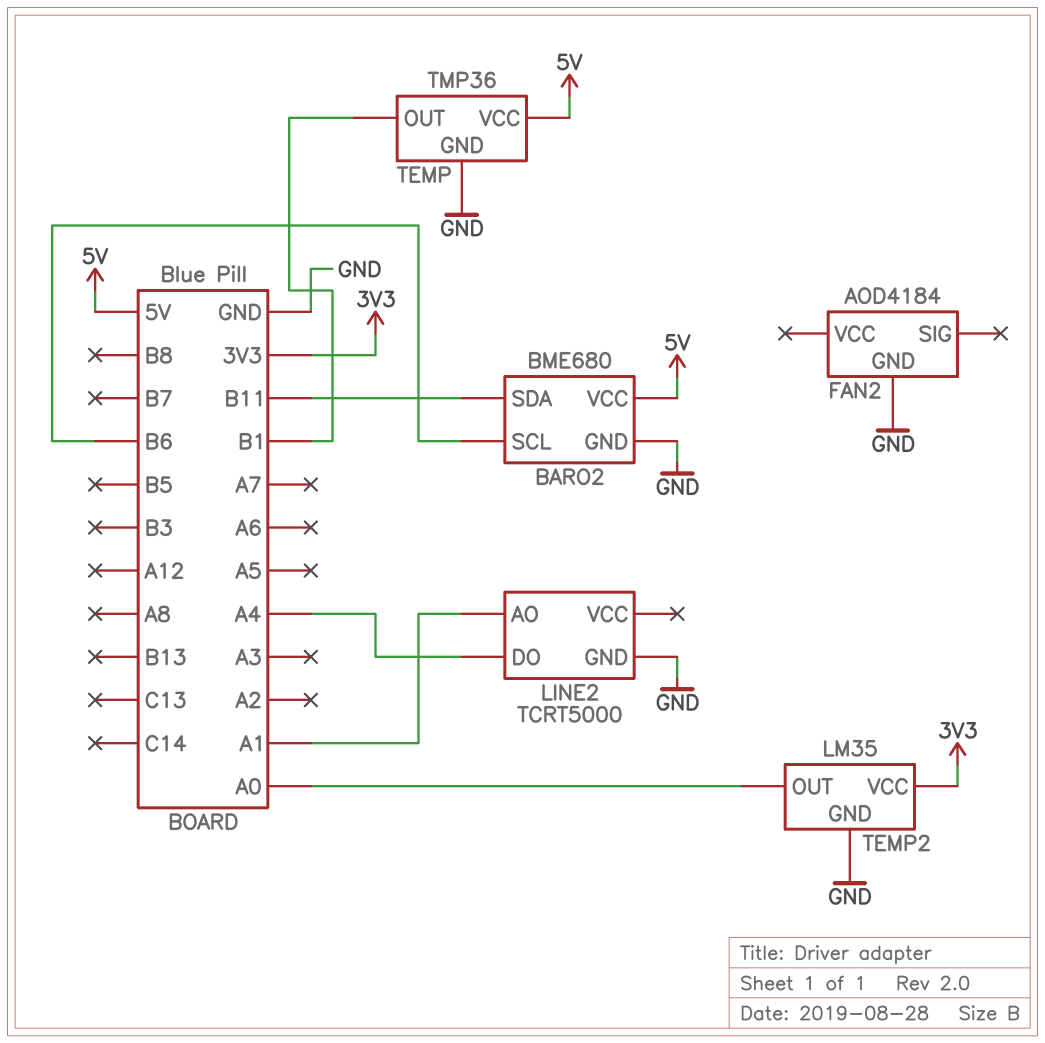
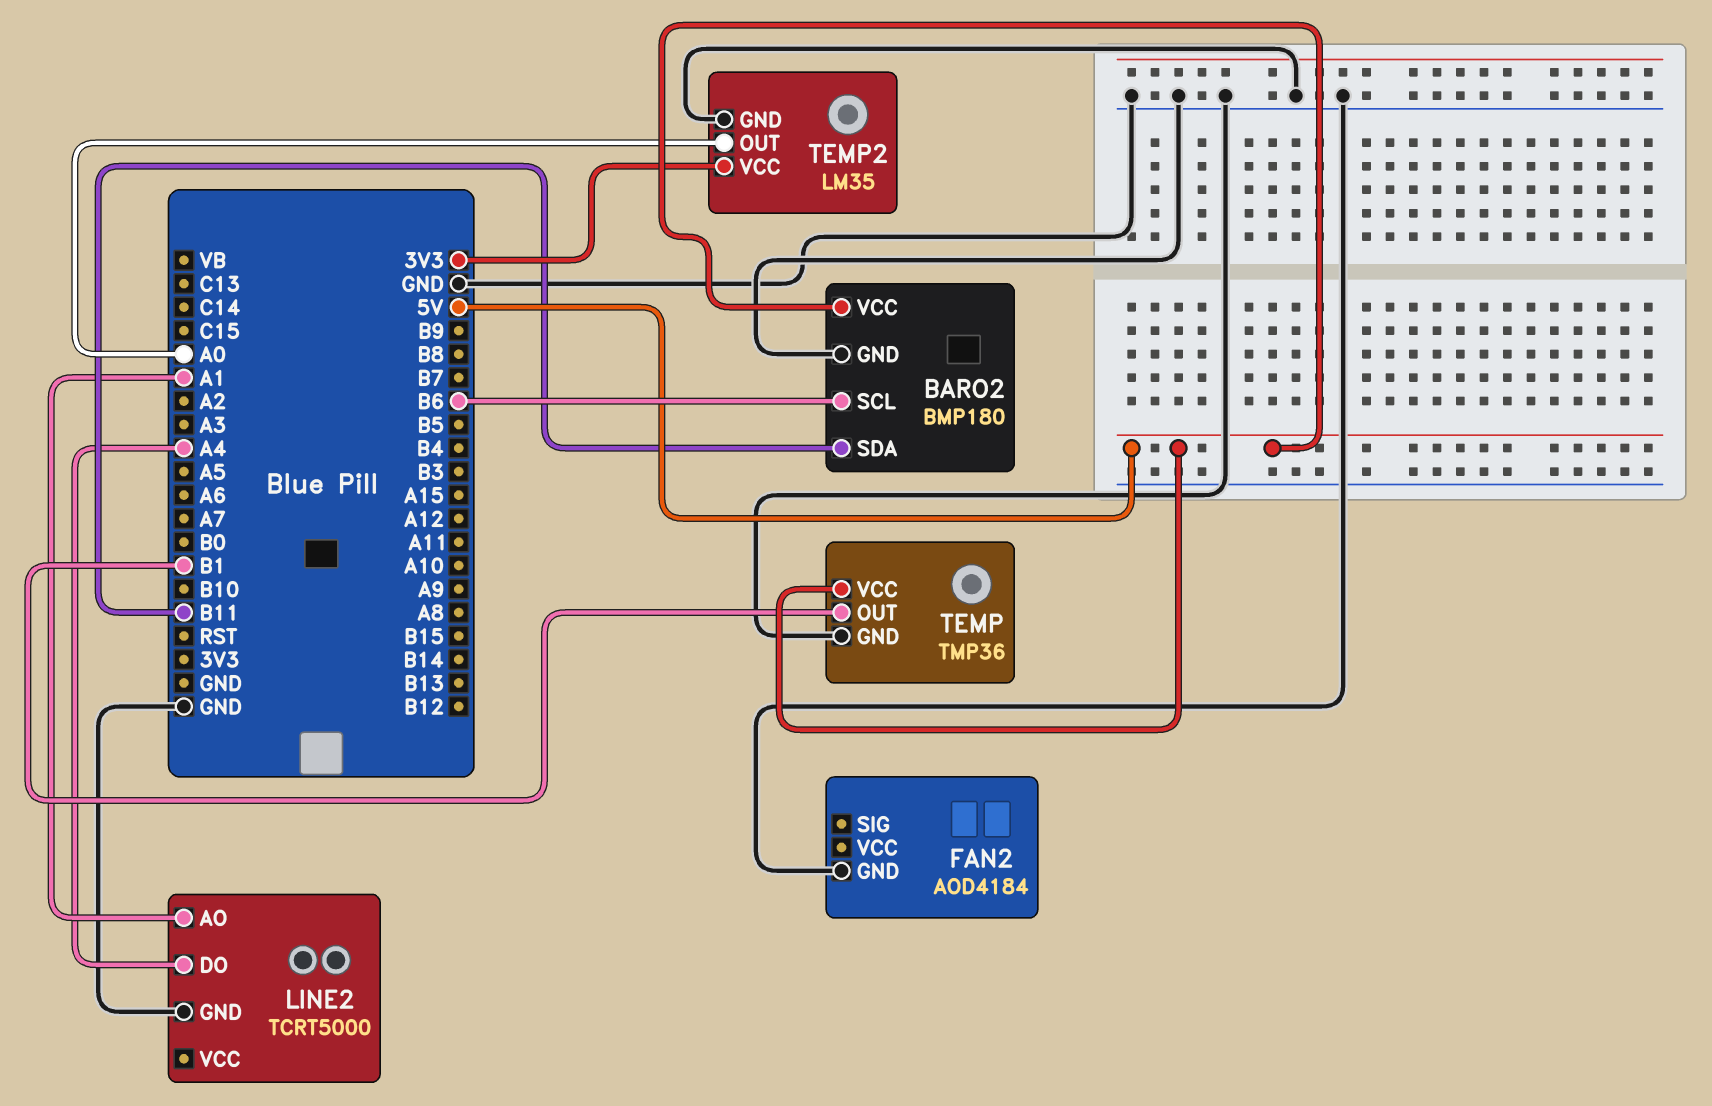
BARO2: BME680 -> BMP180

